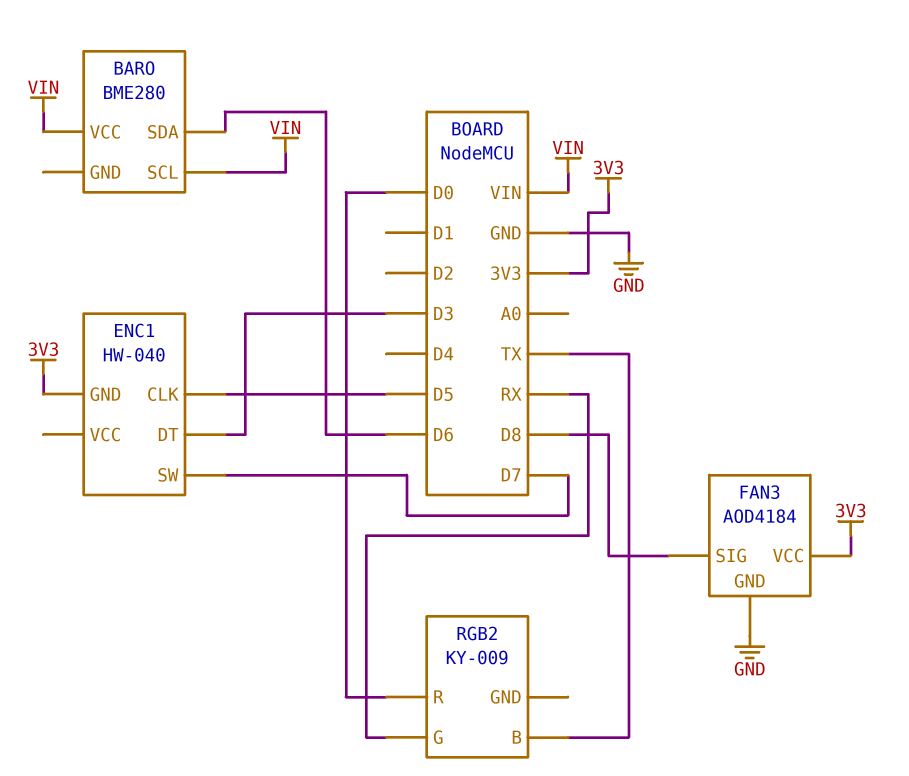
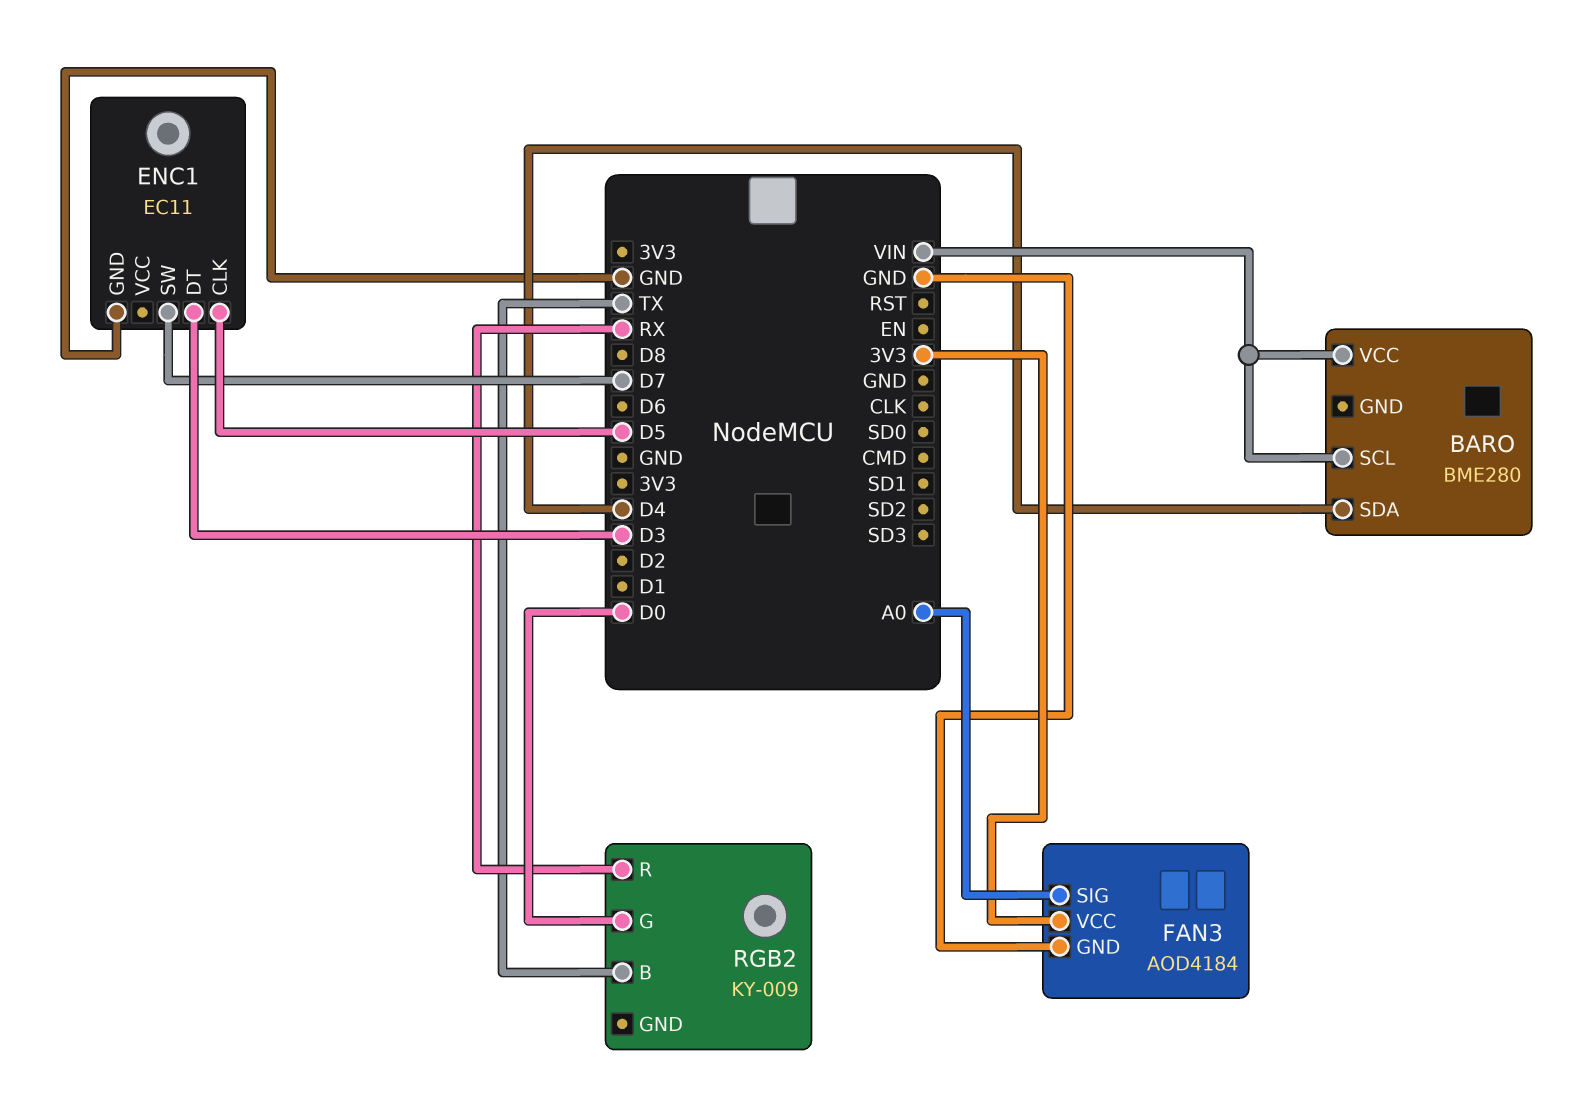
BARO pin SDA: D6 -> D4
ENC1: HW-040 -> EC11
ENC1 pin GND: 3V3 -> GND
FAN3 pin SIG: D8 -> A0
RGB2 pin G: RX -> D0
RGB2 pin R: D0 -> RX

